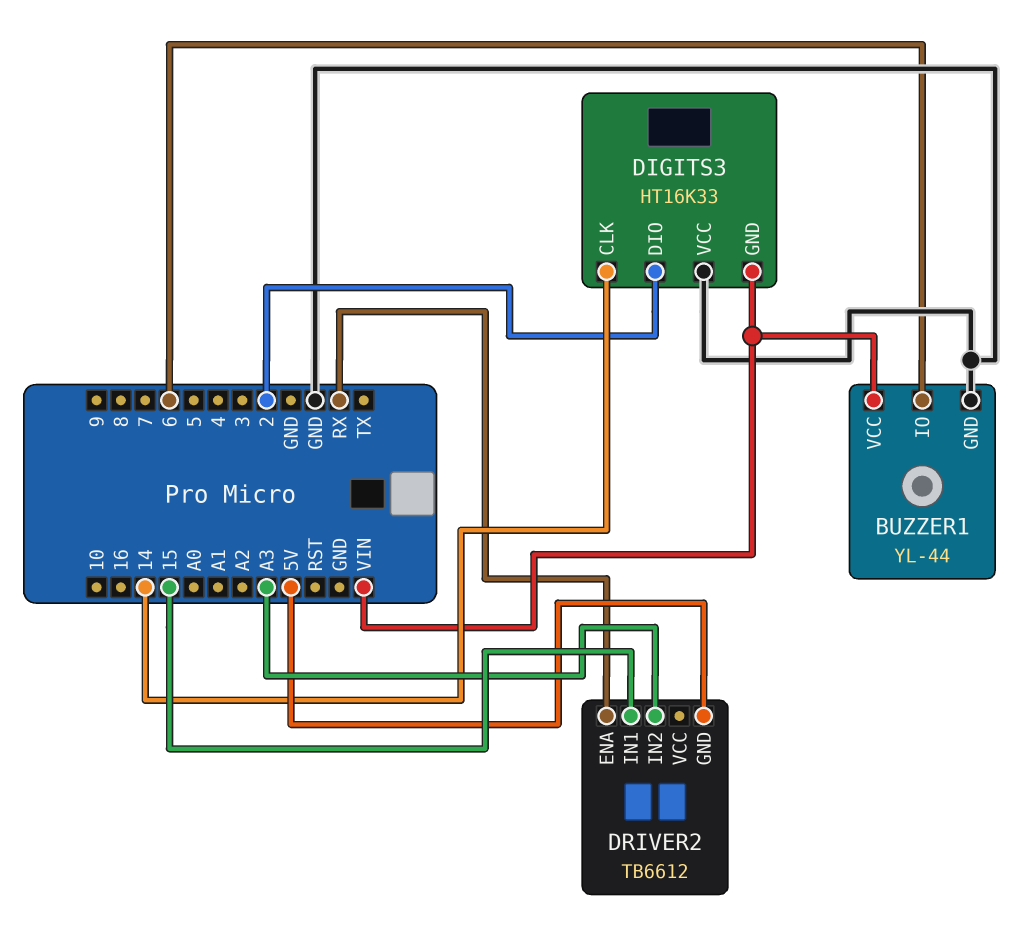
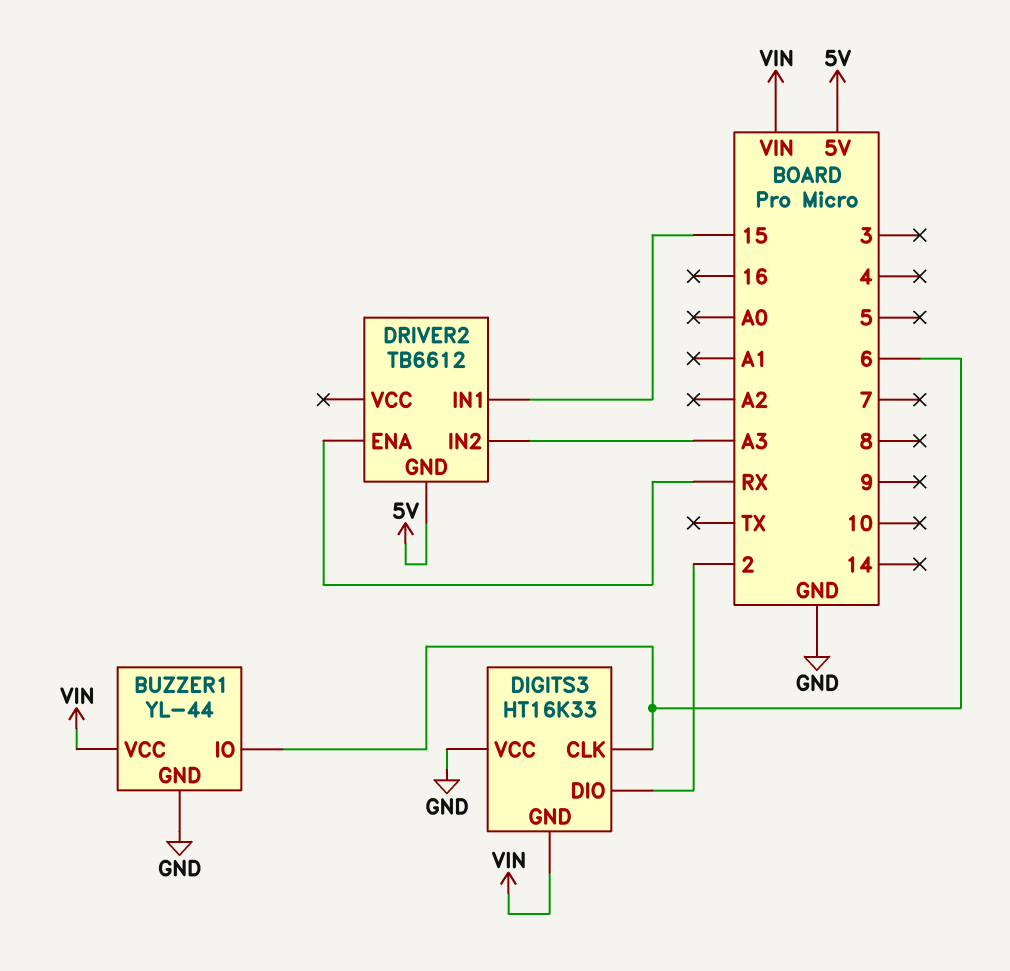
DIGITS3 pin CLK: 14 -> 6

